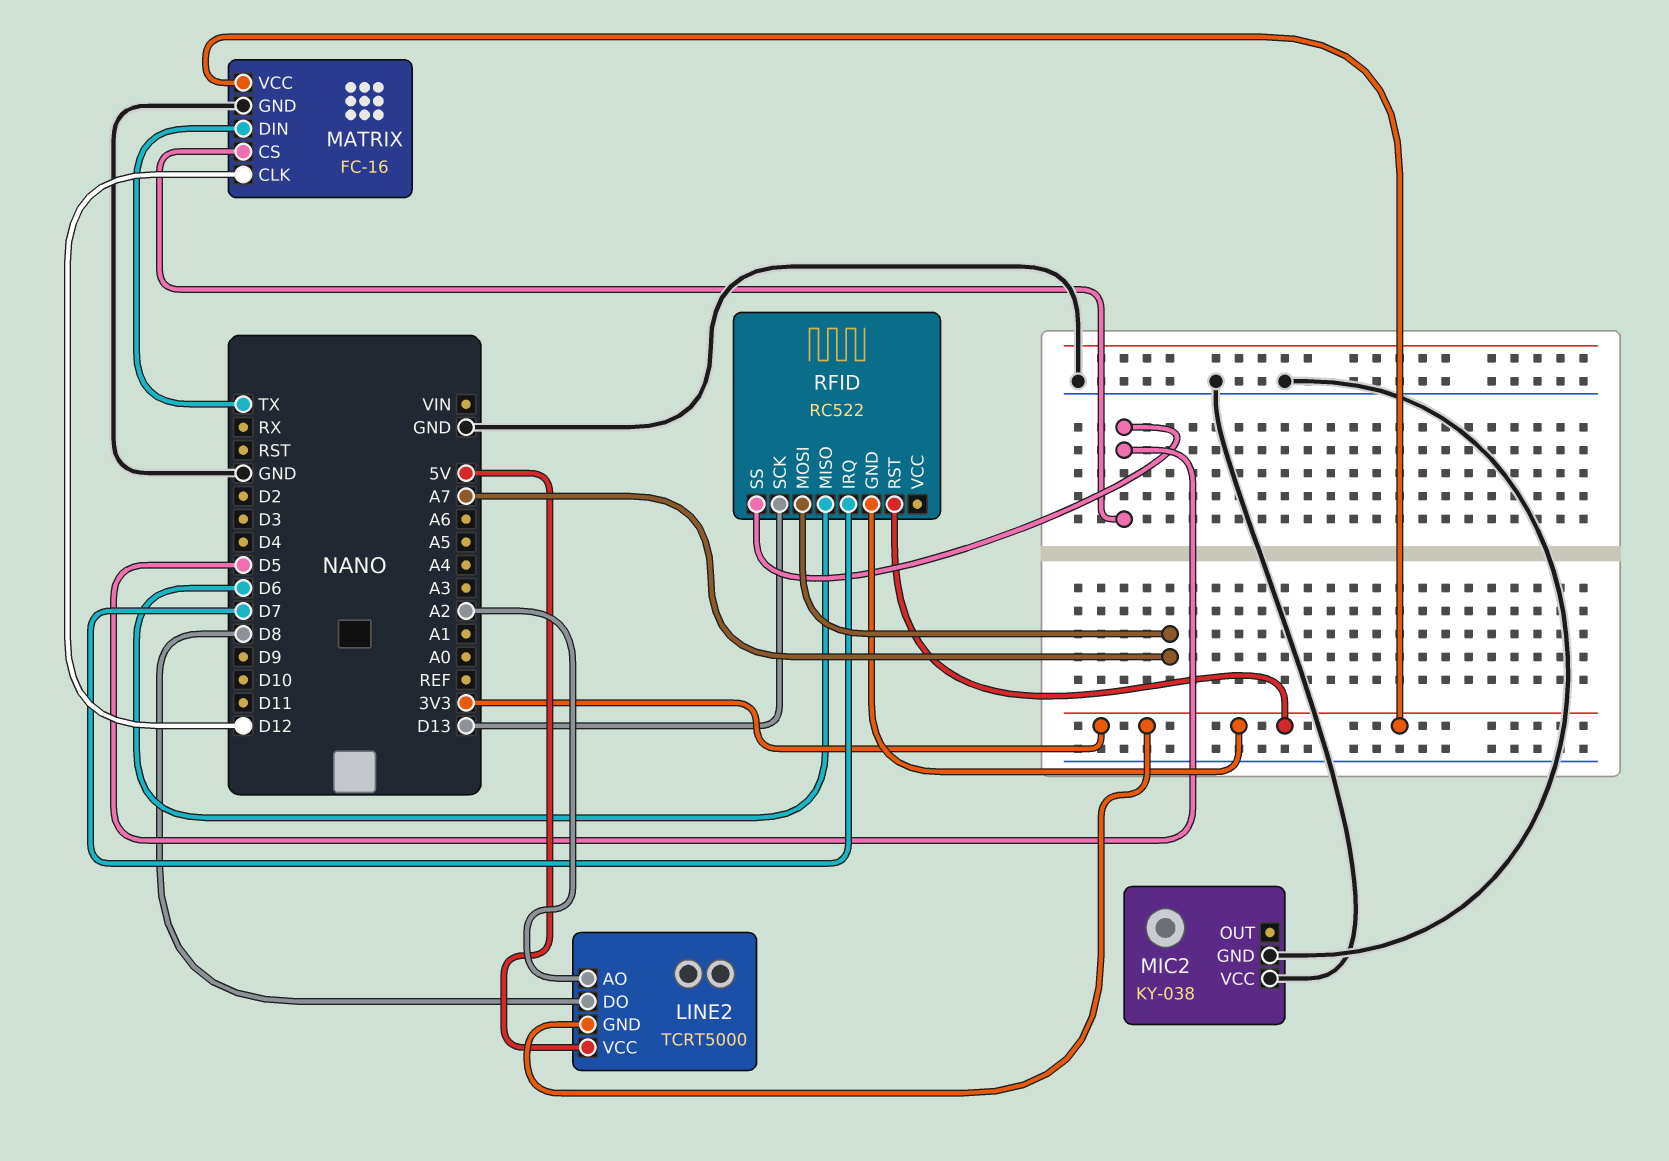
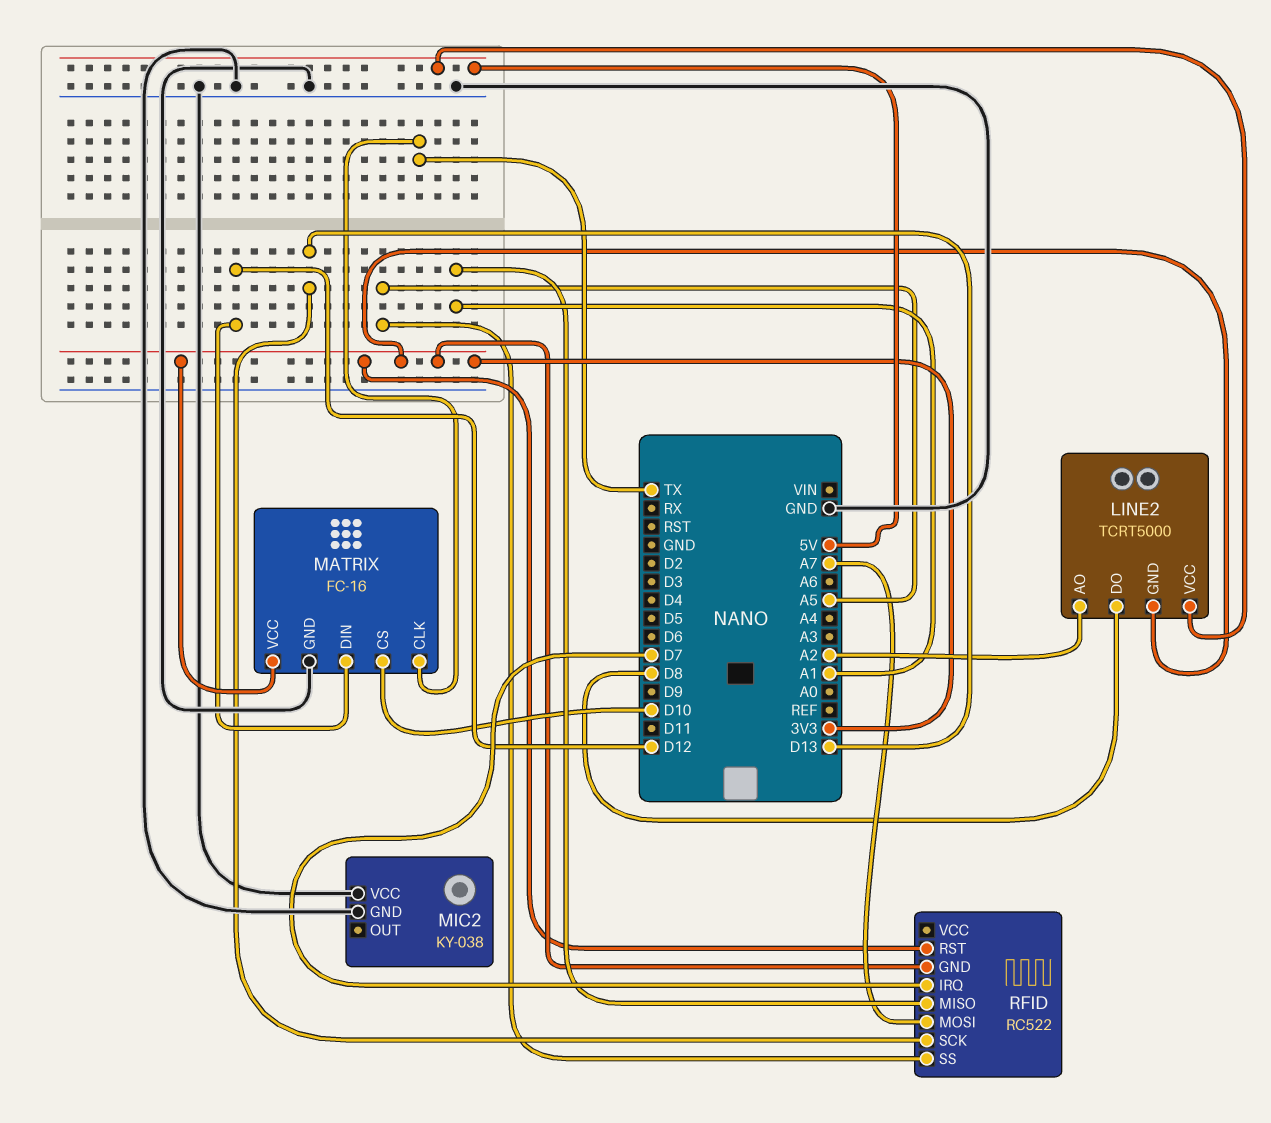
MATRIX pin CLK: D12 -> TX
MATRIX pin CS: D5 -> D10
MATRIX pin DIN: TX -> D12
RFID pin MISO: D6 -> A1
RFID pin SS: D5 -> A5

